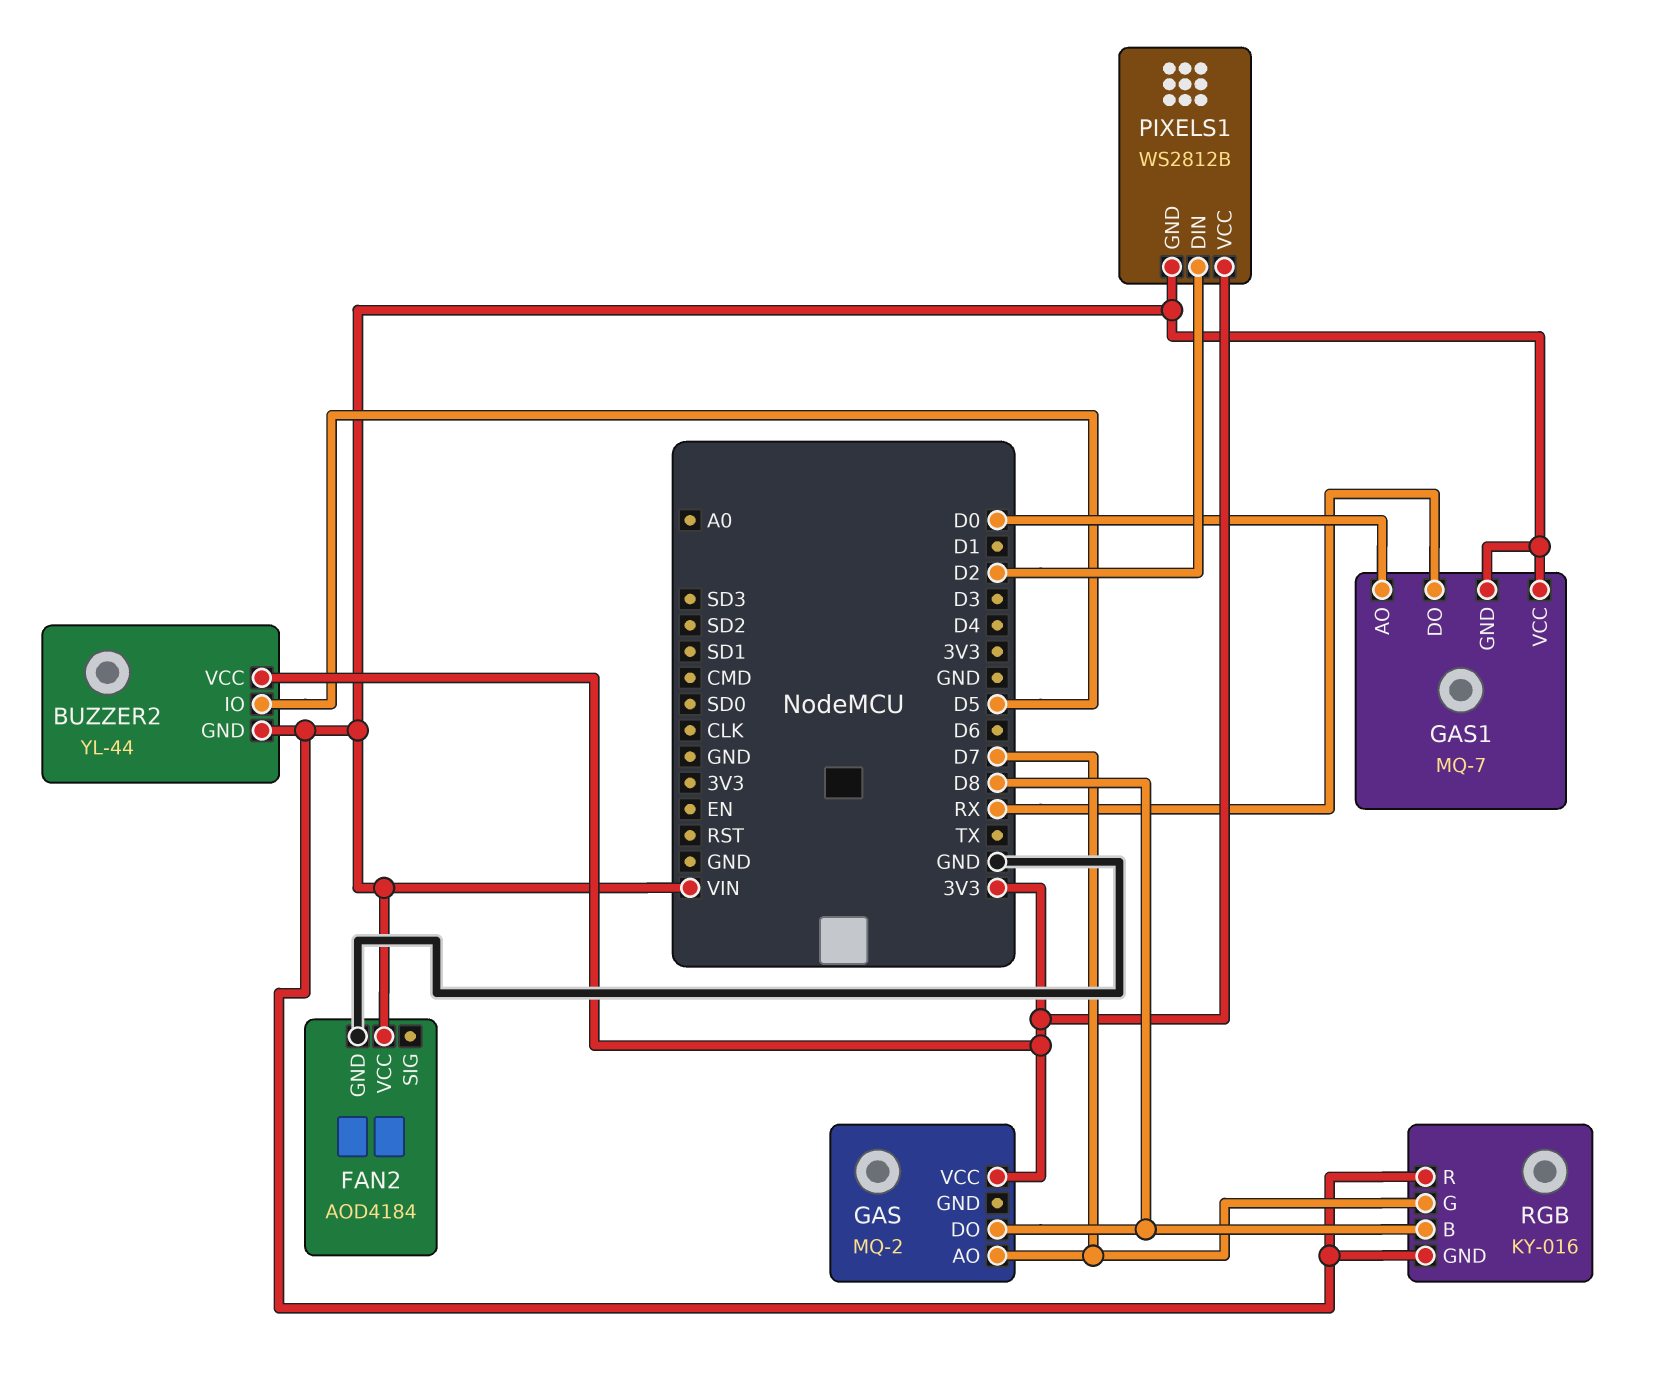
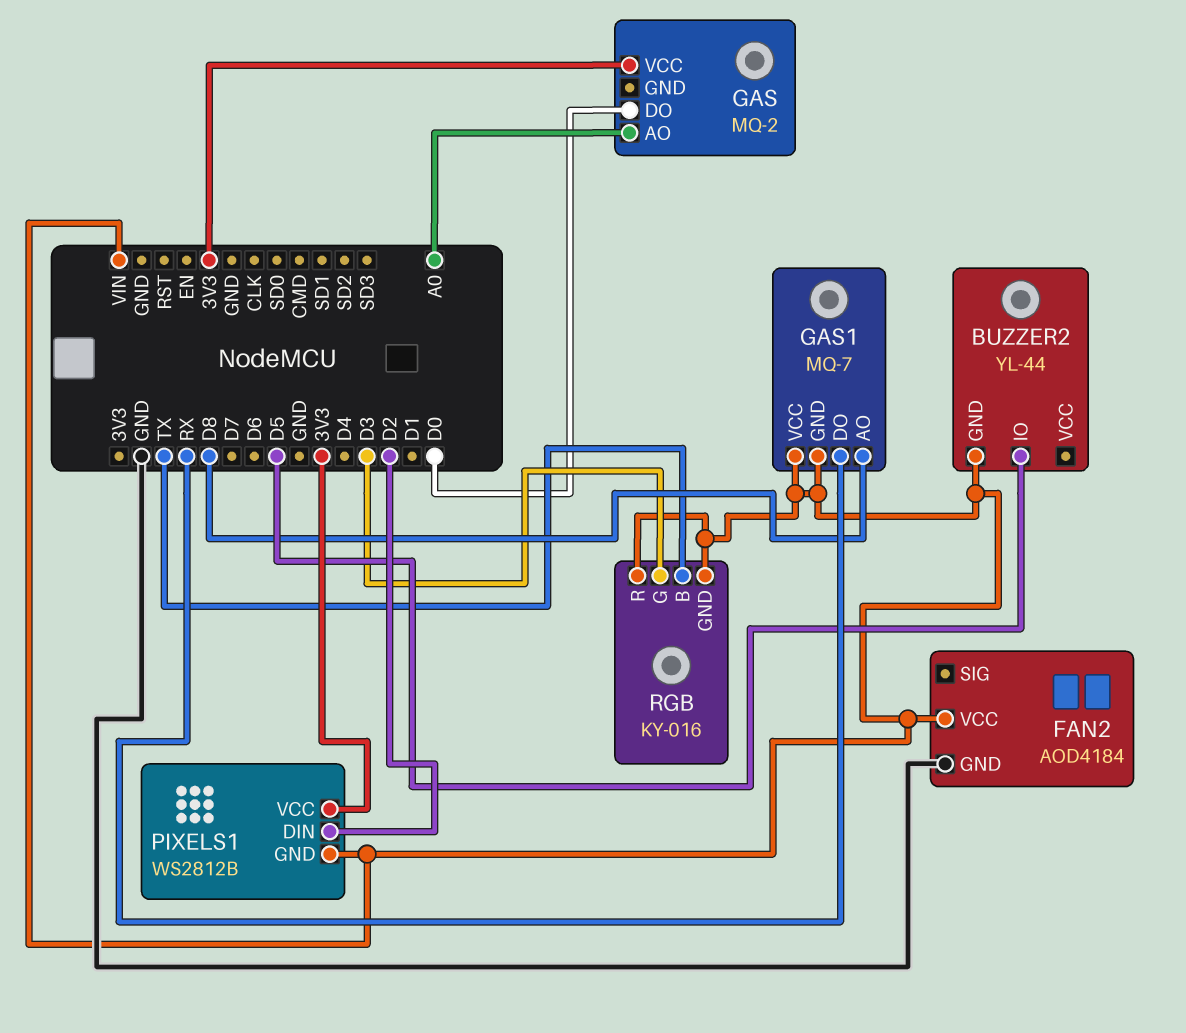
BUZZER2 pin VCC: 3V3 -> none
GAS pin AO: D7 -> A0
GAS pin DO: D8 -> D0
GAS1 pin AO: D0 -> D8
RGB pin B: D8 -> TX
RGB pin G: D7 -> D3

